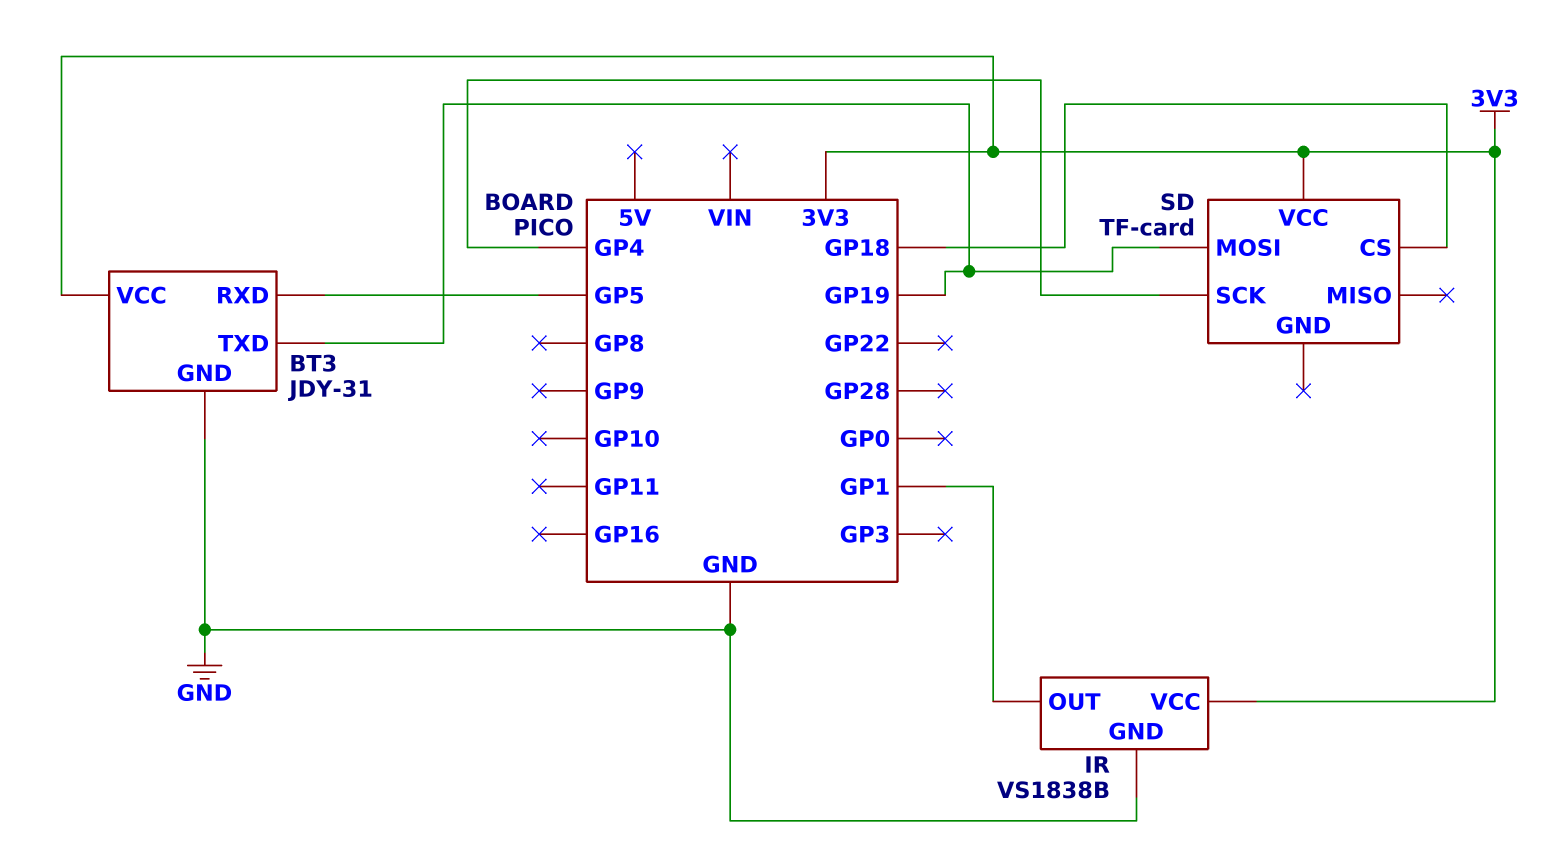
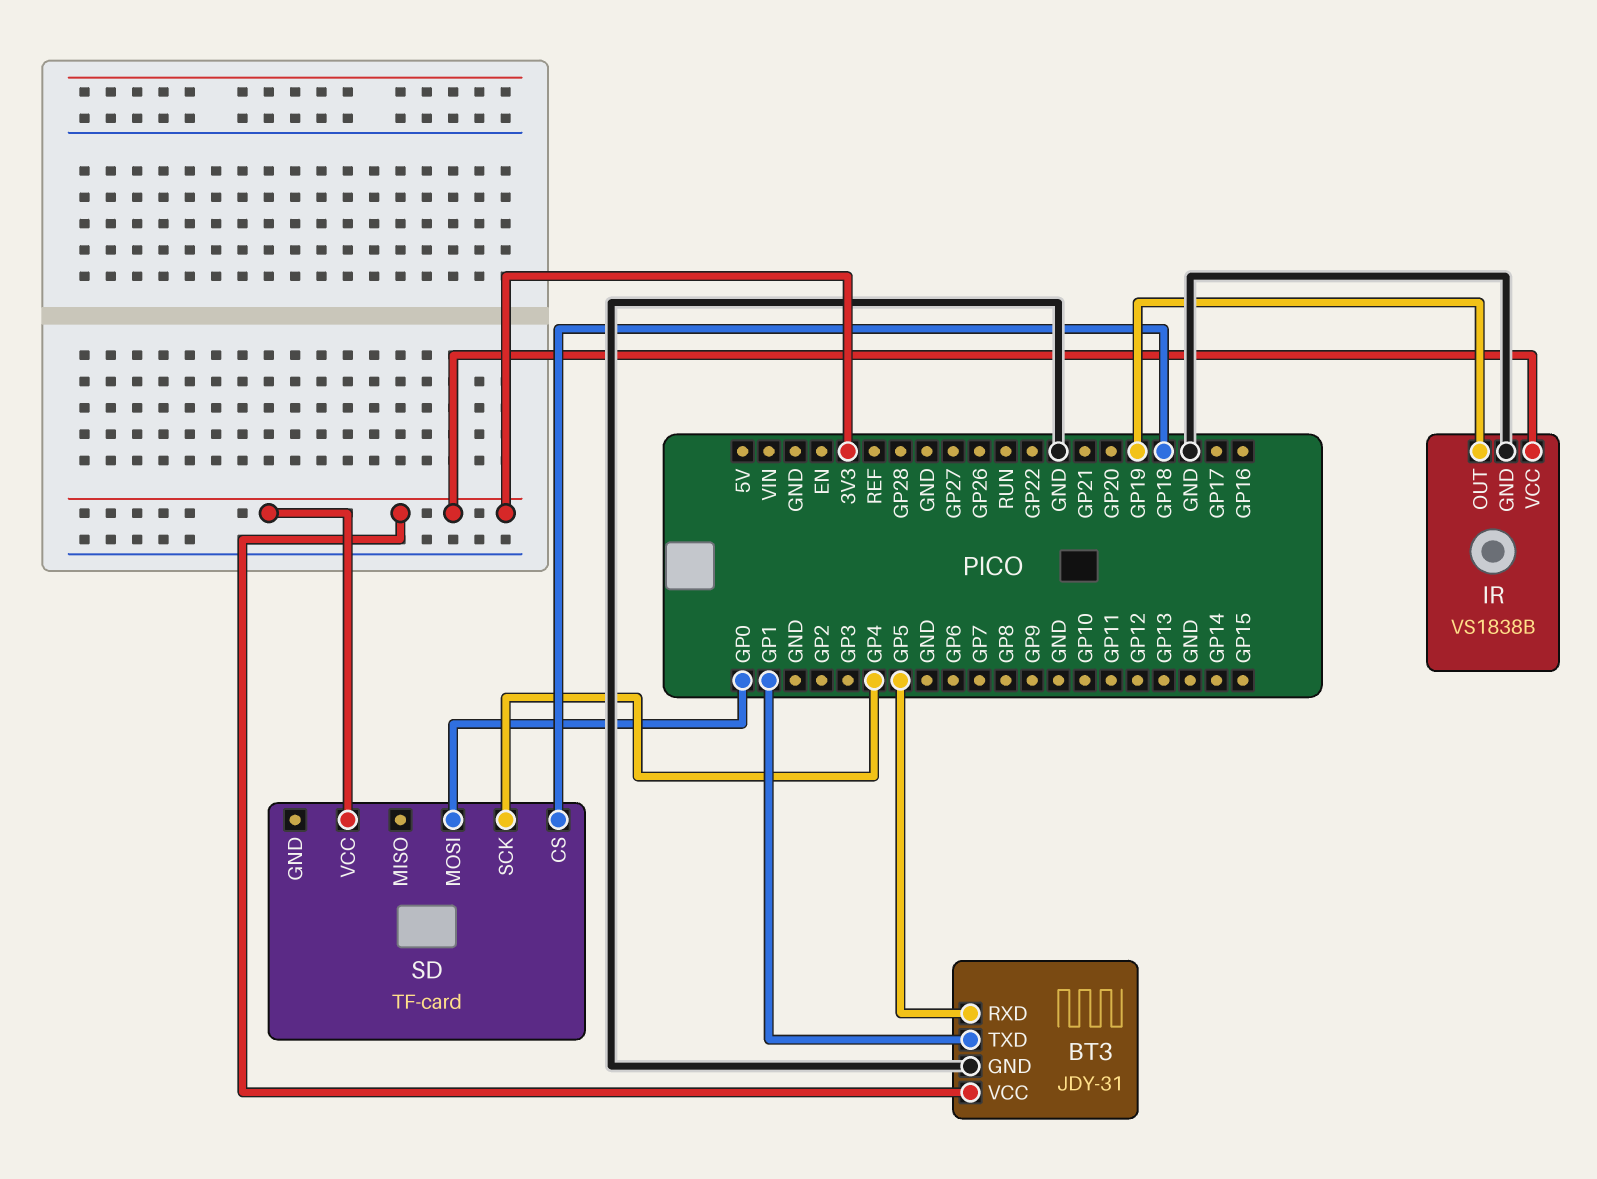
BT3 pin TXD: GP19 -> GP1
IR pin OUT: GP1 -> GP19
SD pin MOSI: GP19 -> GP0

